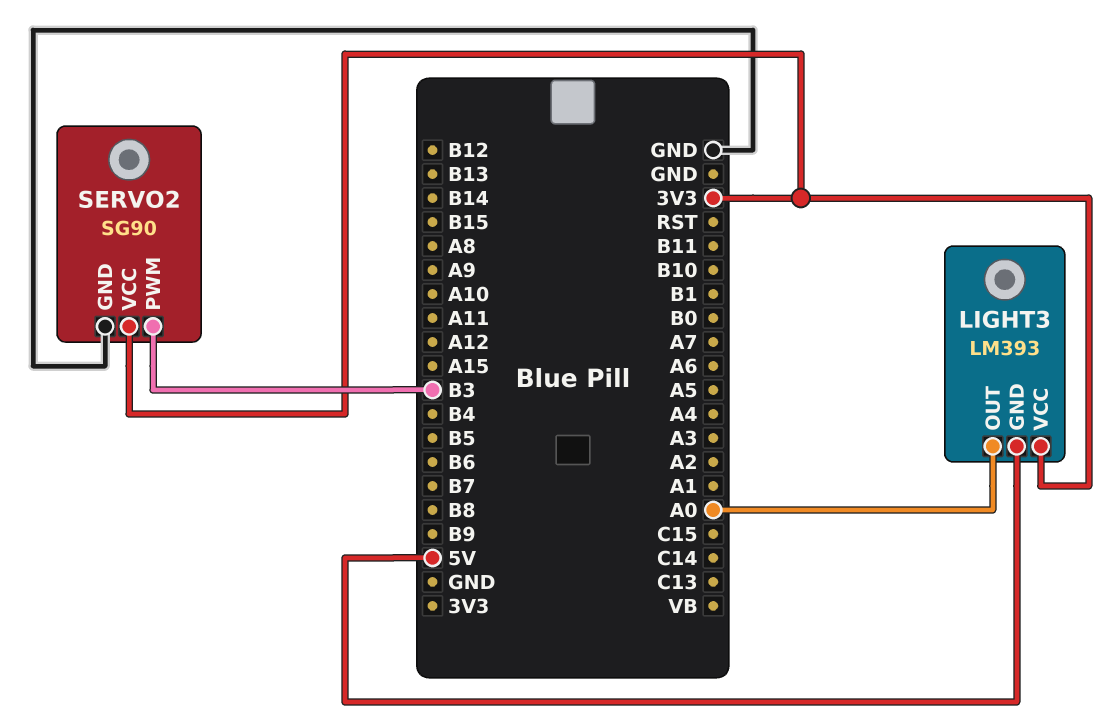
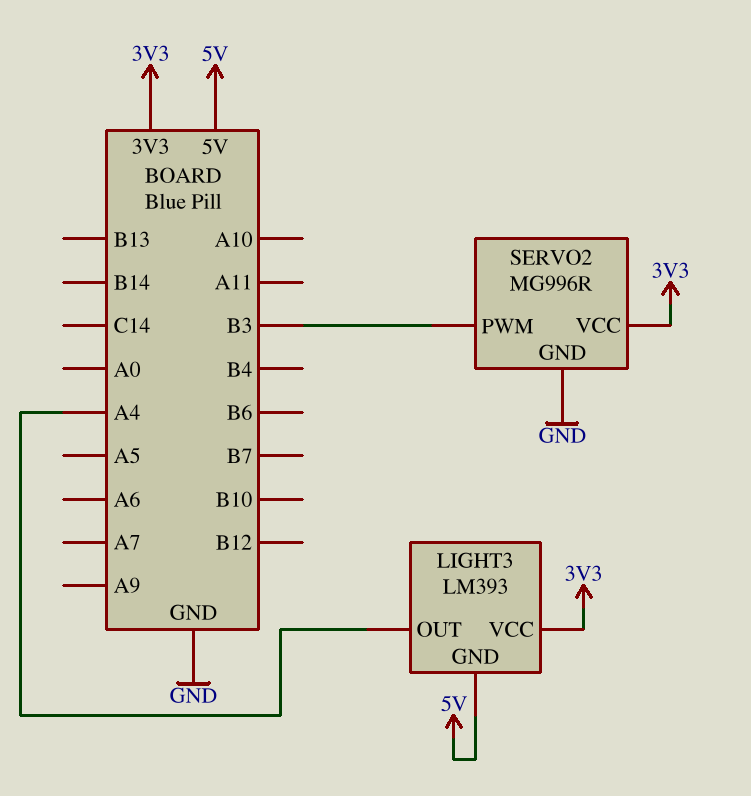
LIGHT3 pin OUT: A0 -> A4
SERVO2: SG90 -> MG996R

